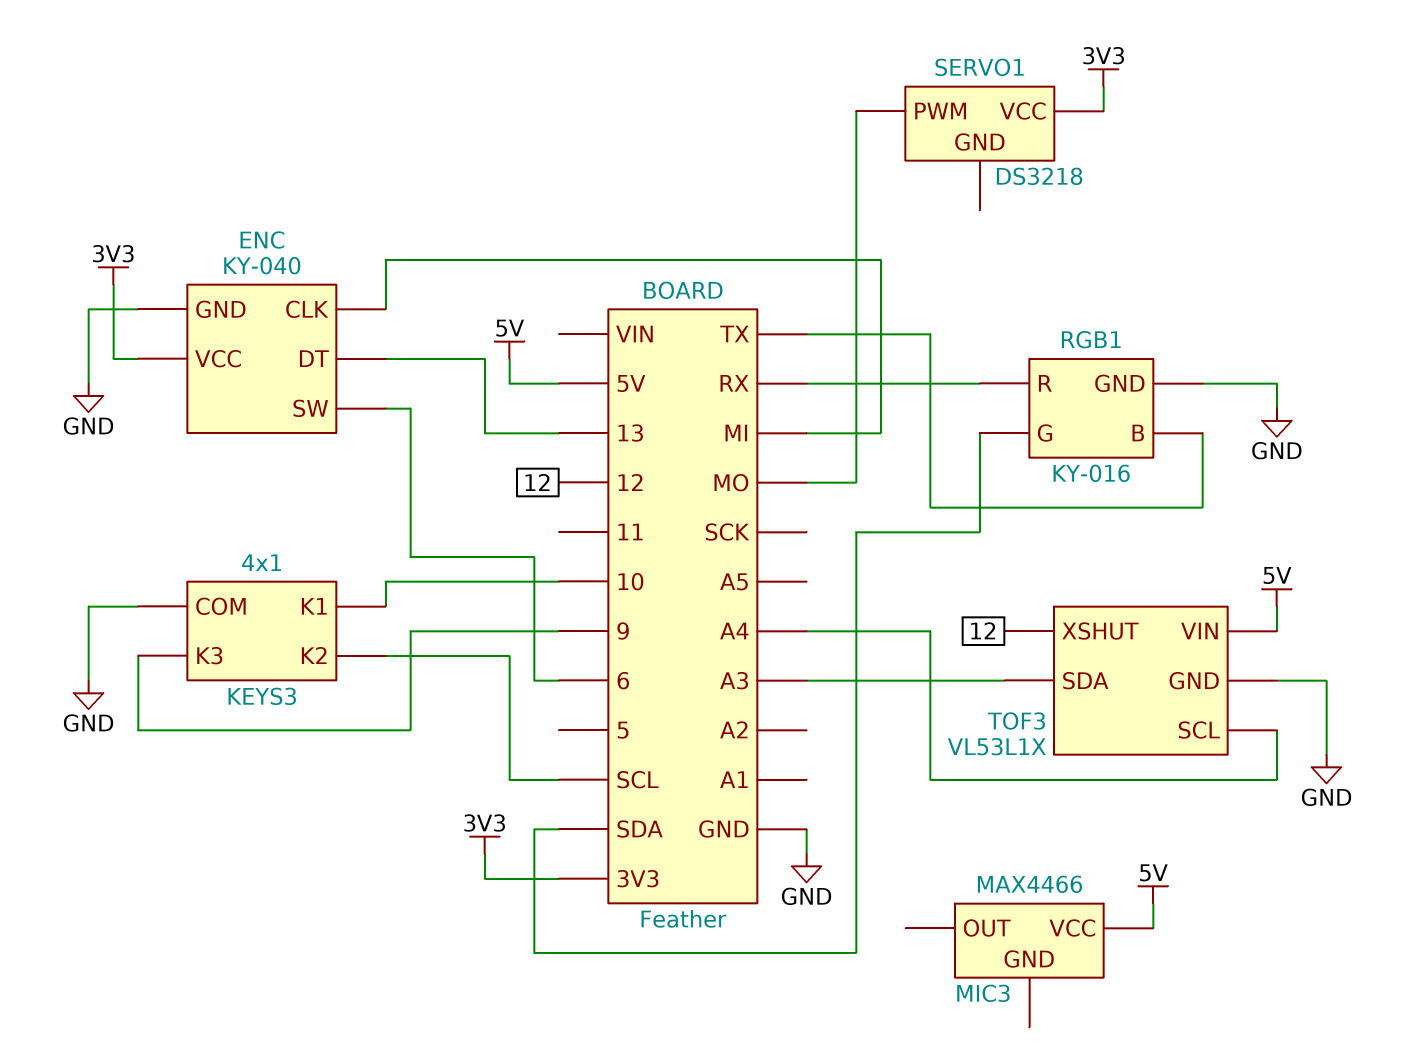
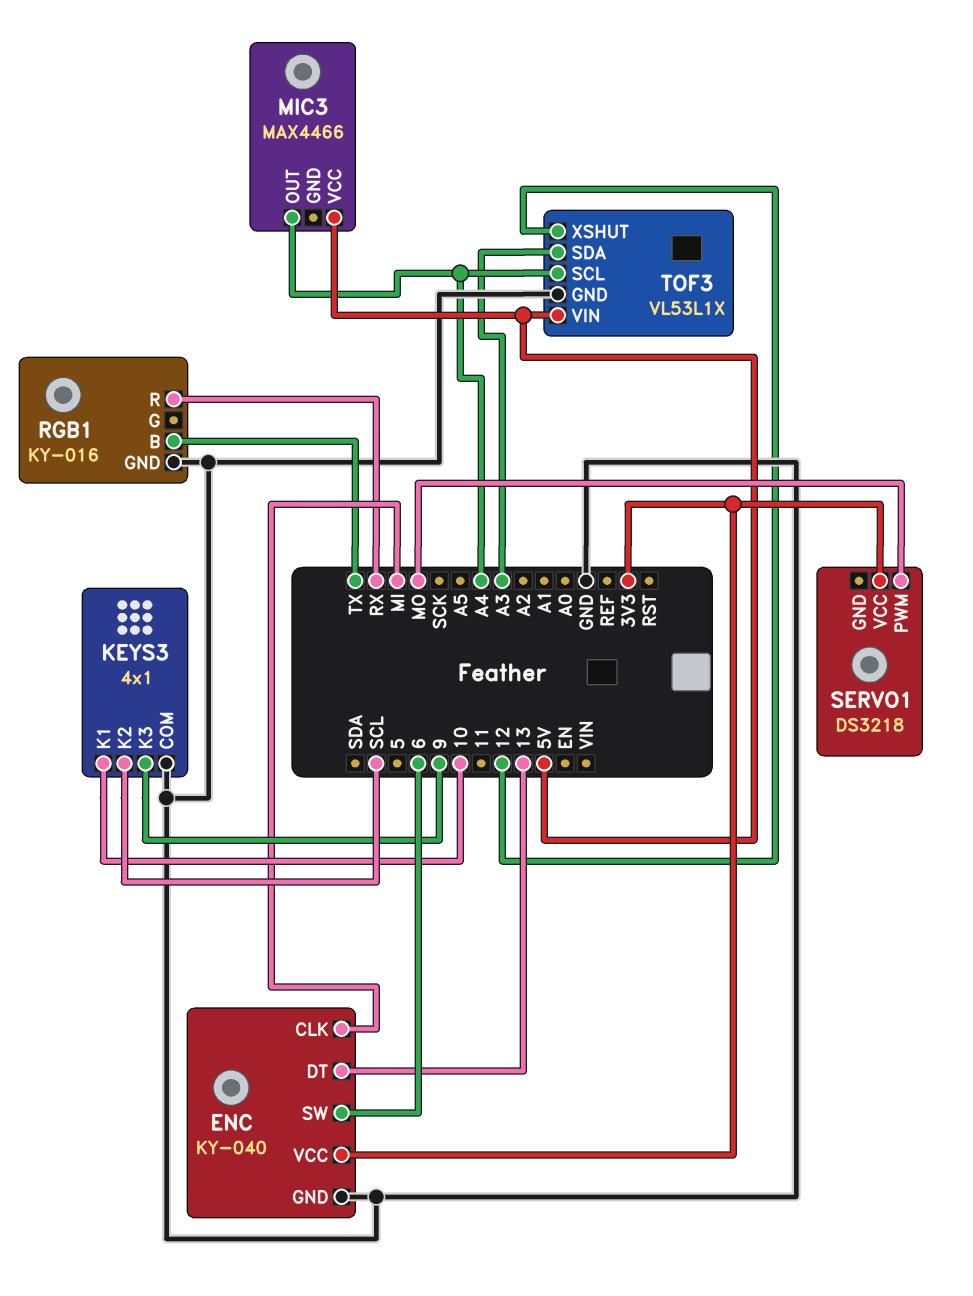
MIC3 pin OUT: none -> A4
RGB1 pin G: SDA -> none

